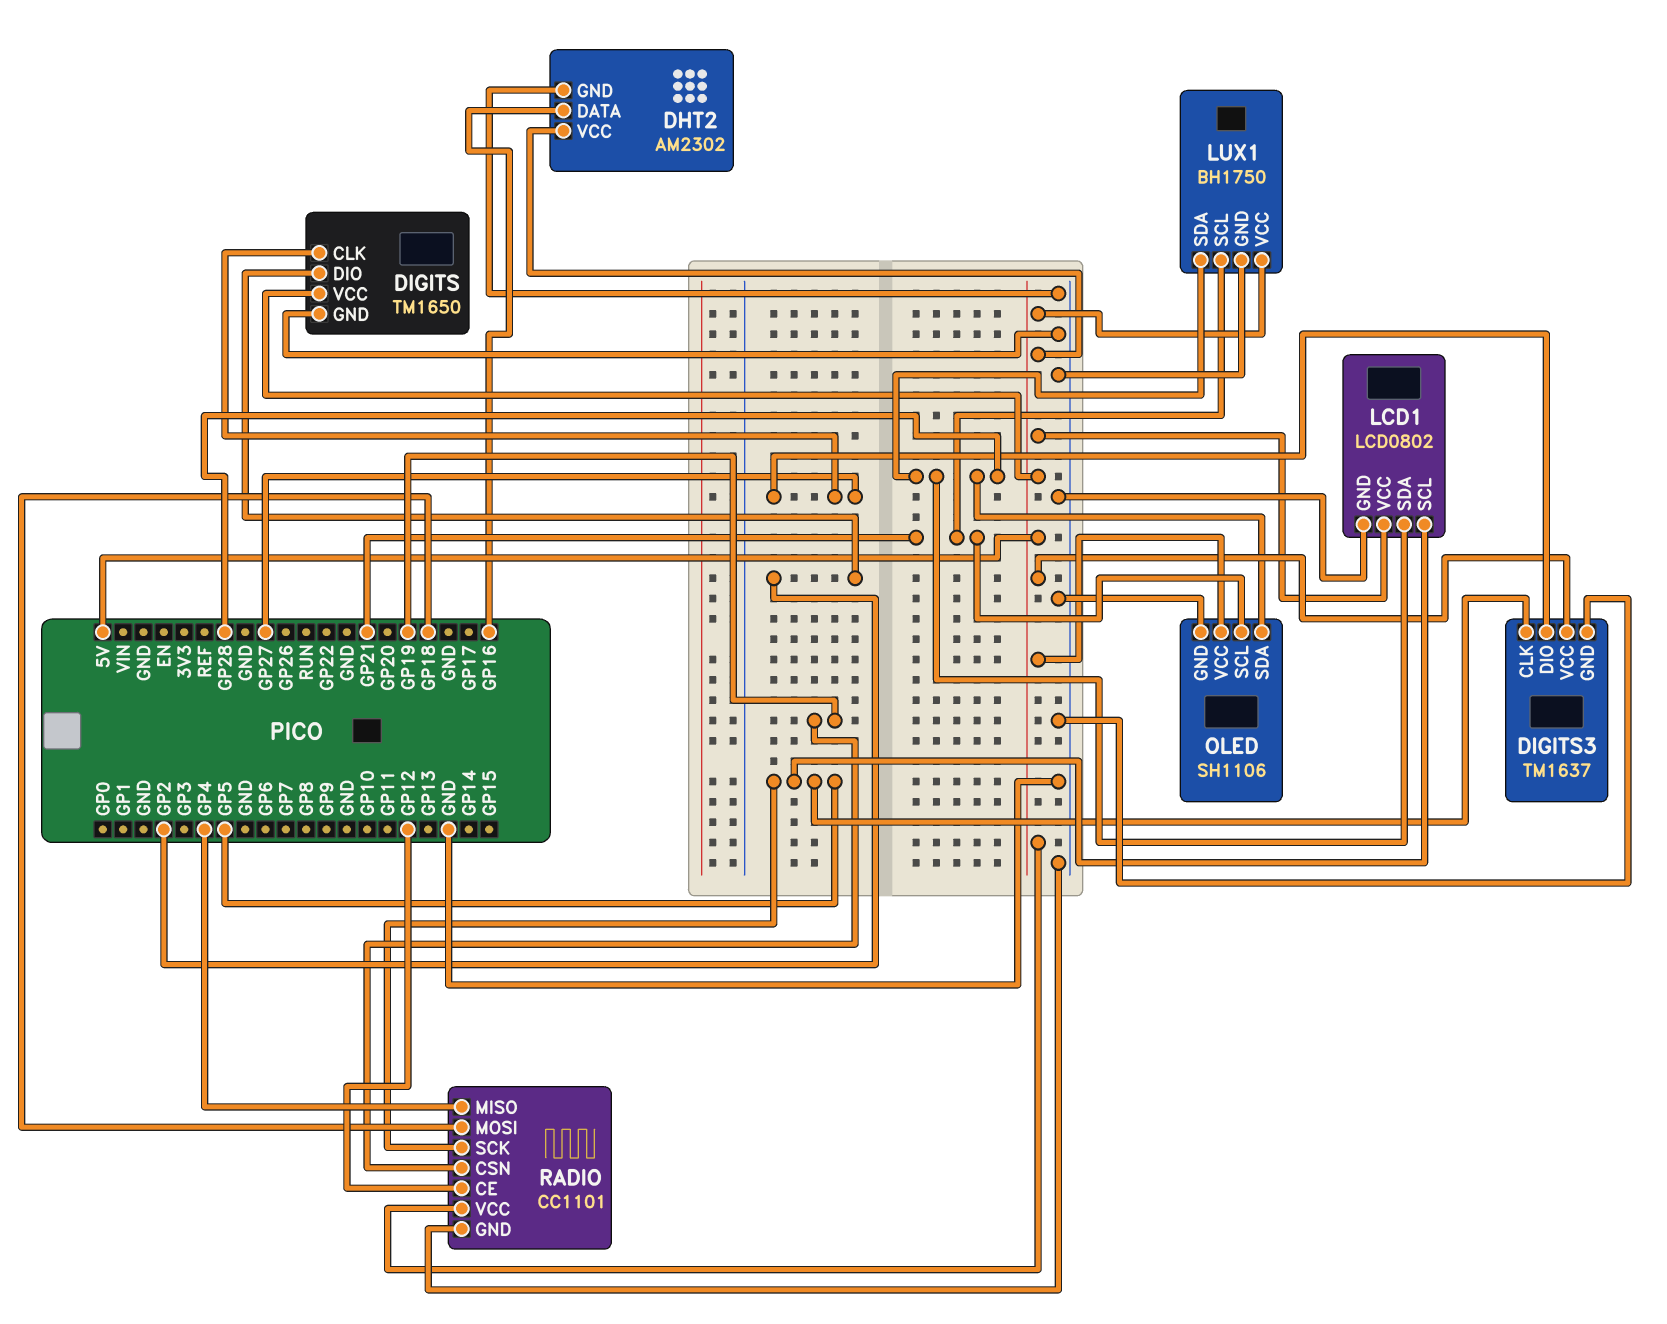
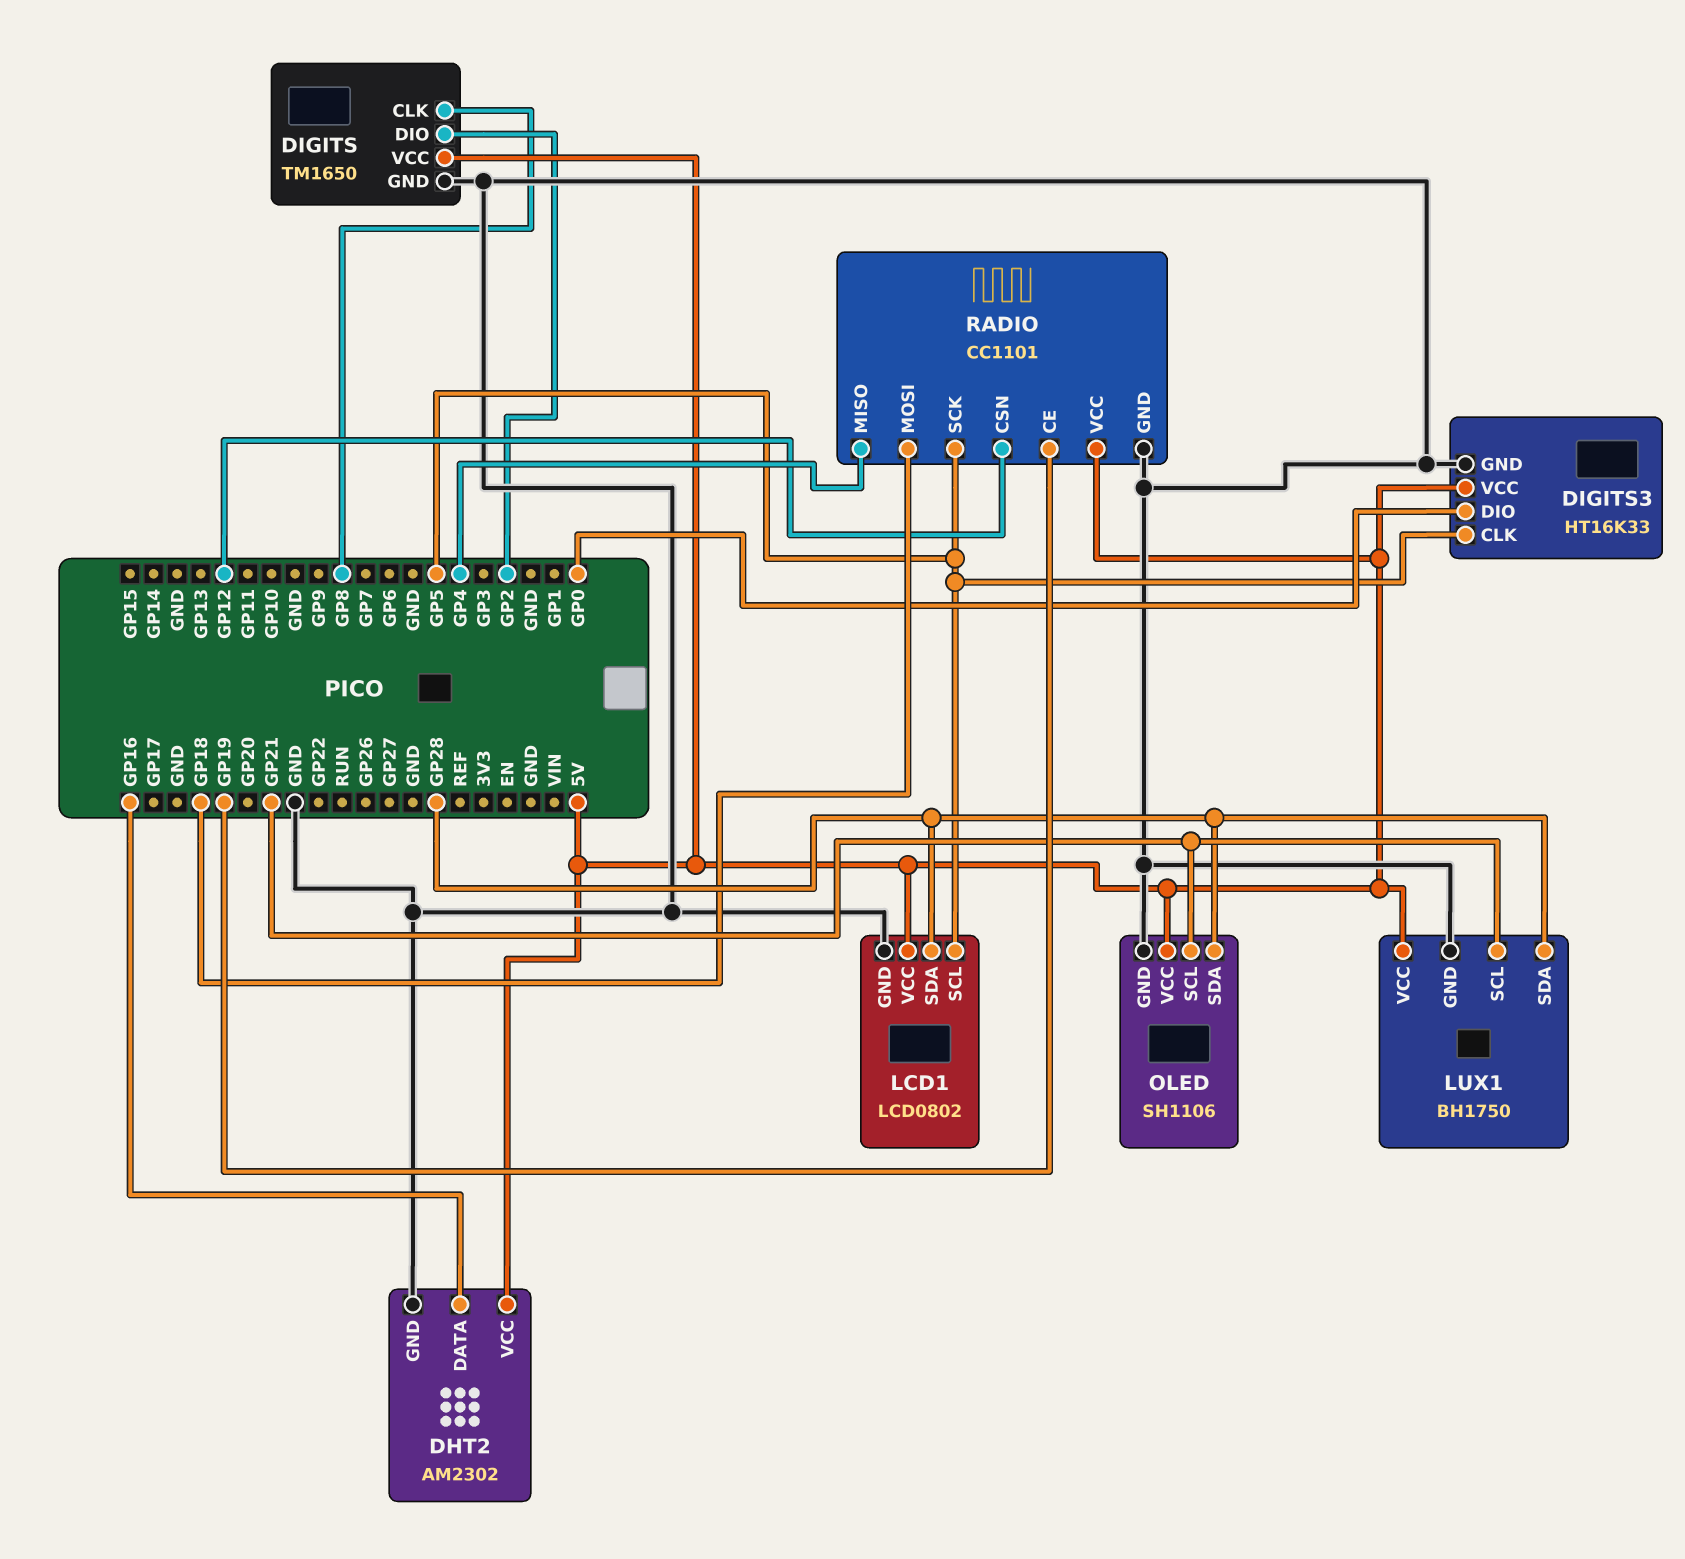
DIGITS pin CLK: GP27 -> GP8
DIGITS3: TM1637 -> HT16K33
DIGITS3 pin DIO: GP27 -> GP0
RADIO pin CE: GP12 -> GP19
RADIO pin CSN: GP19 -> GP12

